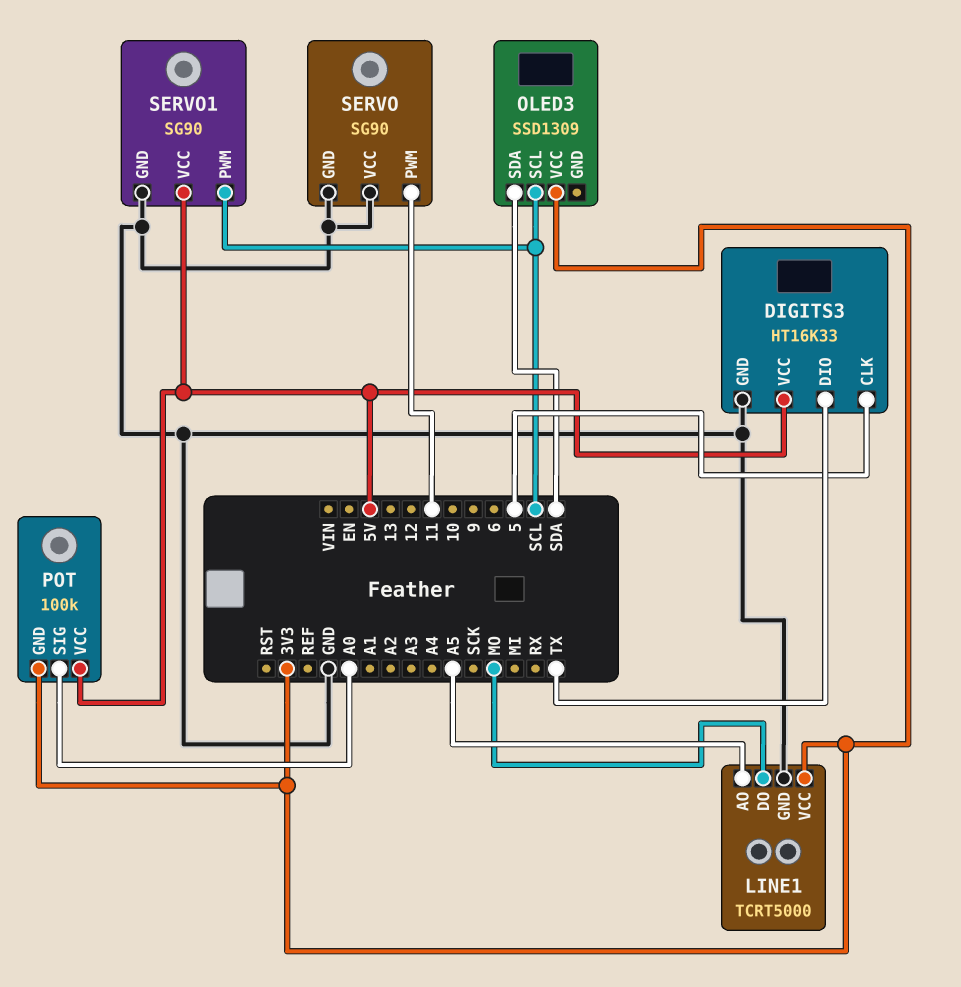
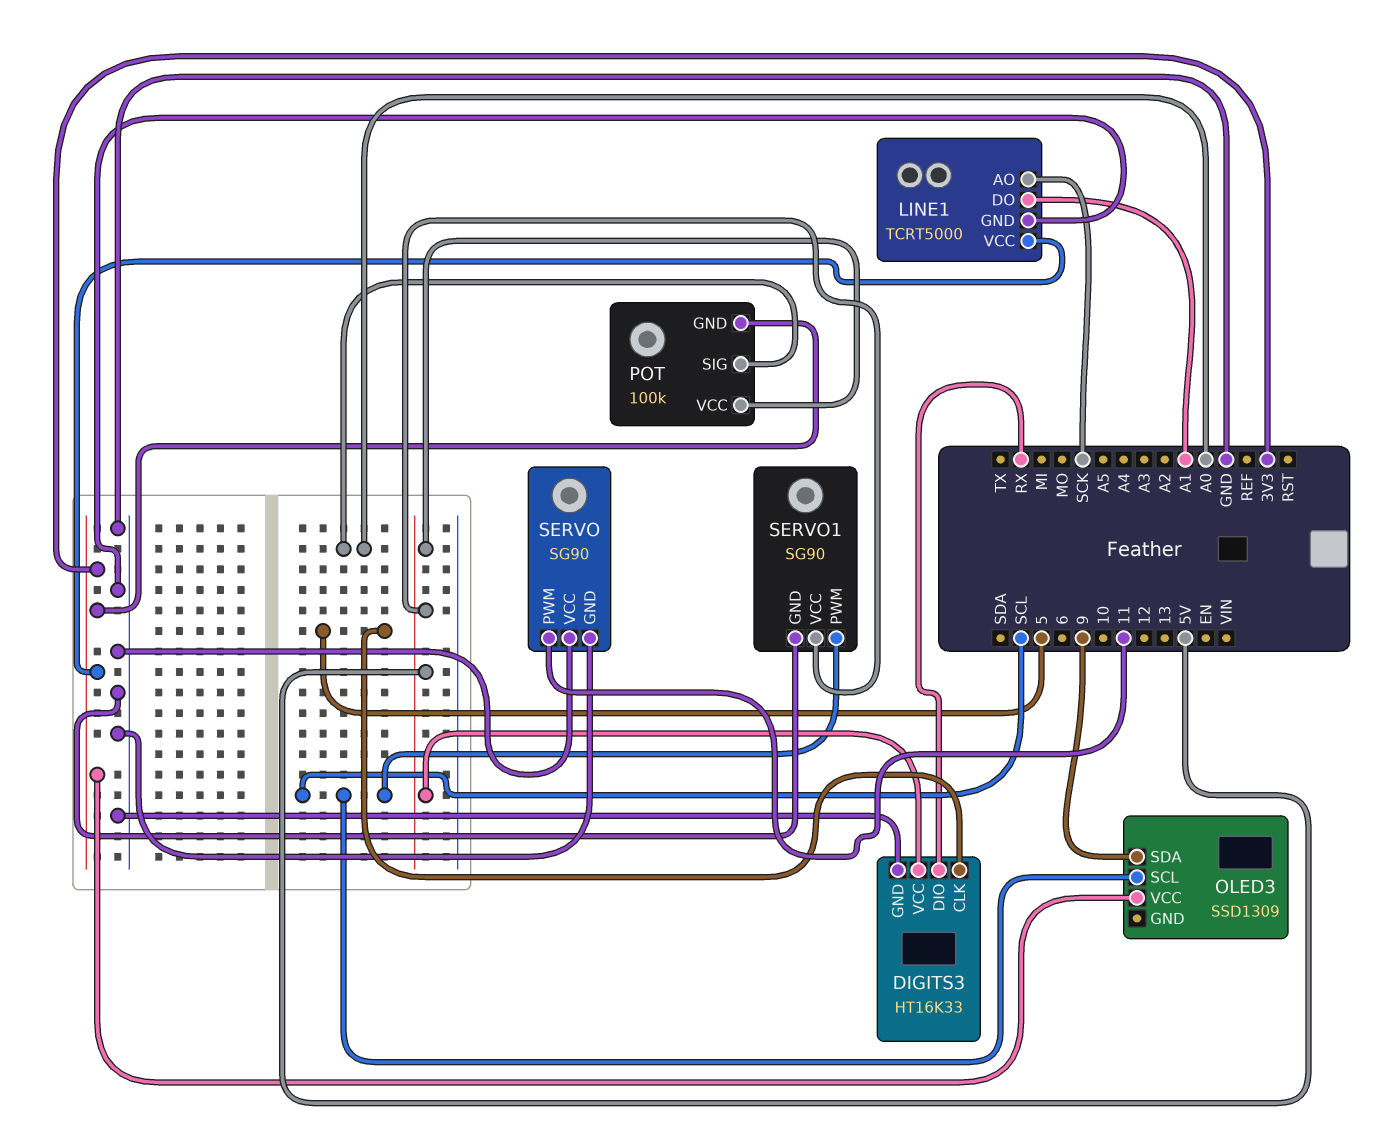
DIGITS3 pin DIO: TX -> RX
LINE1 pin AO: A5 -> SCK
LINE1 pin DO: MO -> A1
OLED3 pin SDA: SDA -> 9

